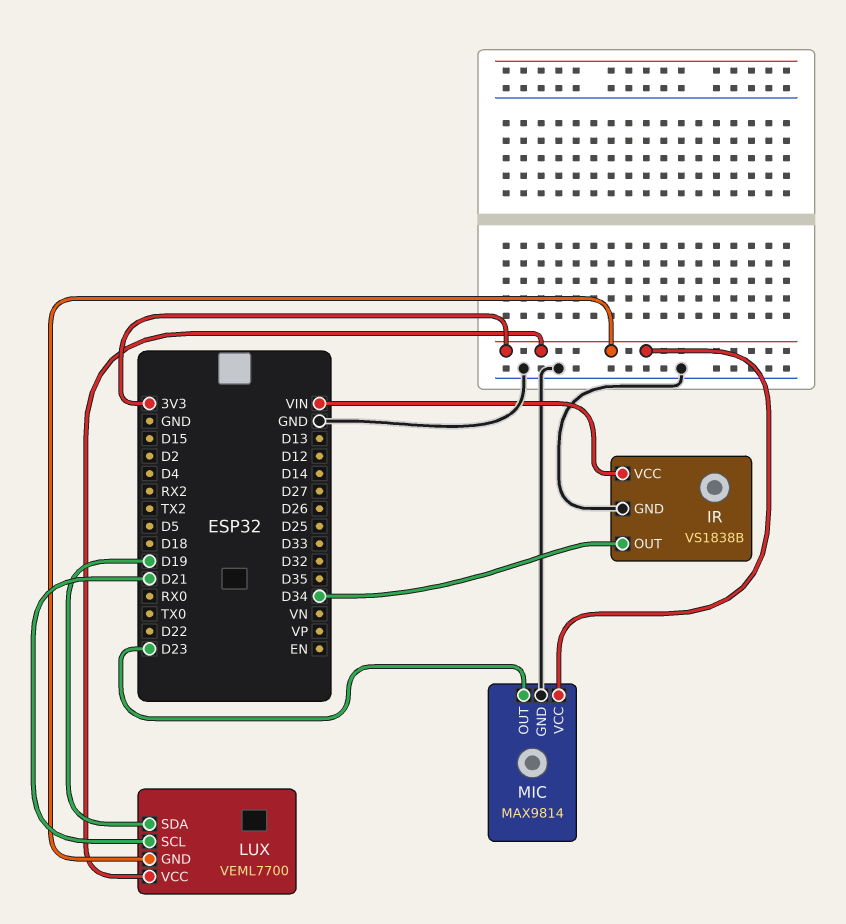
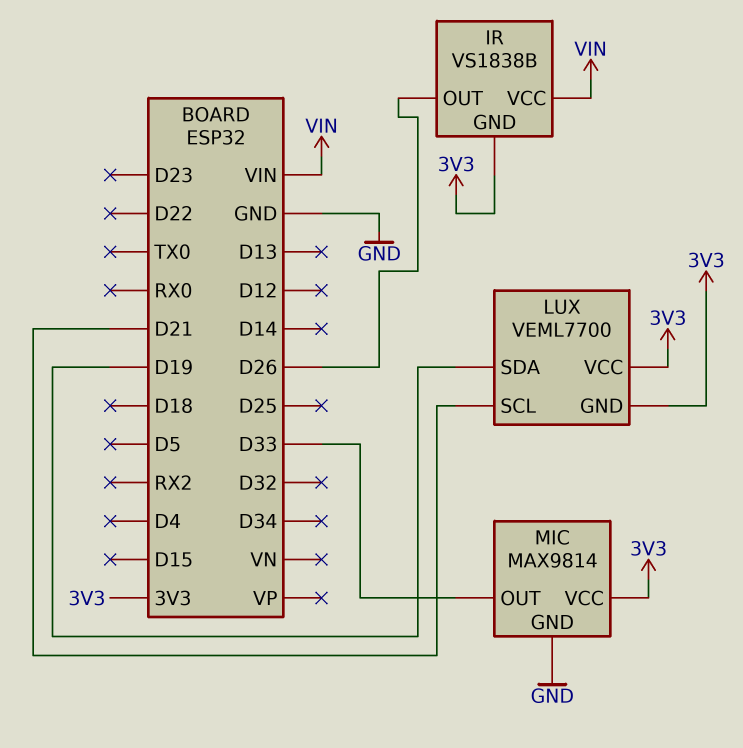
IR pin GND: GND -> 3V3
IR pin OUT: D34 -> D26
MIC pin OUT: D23 -> D33

